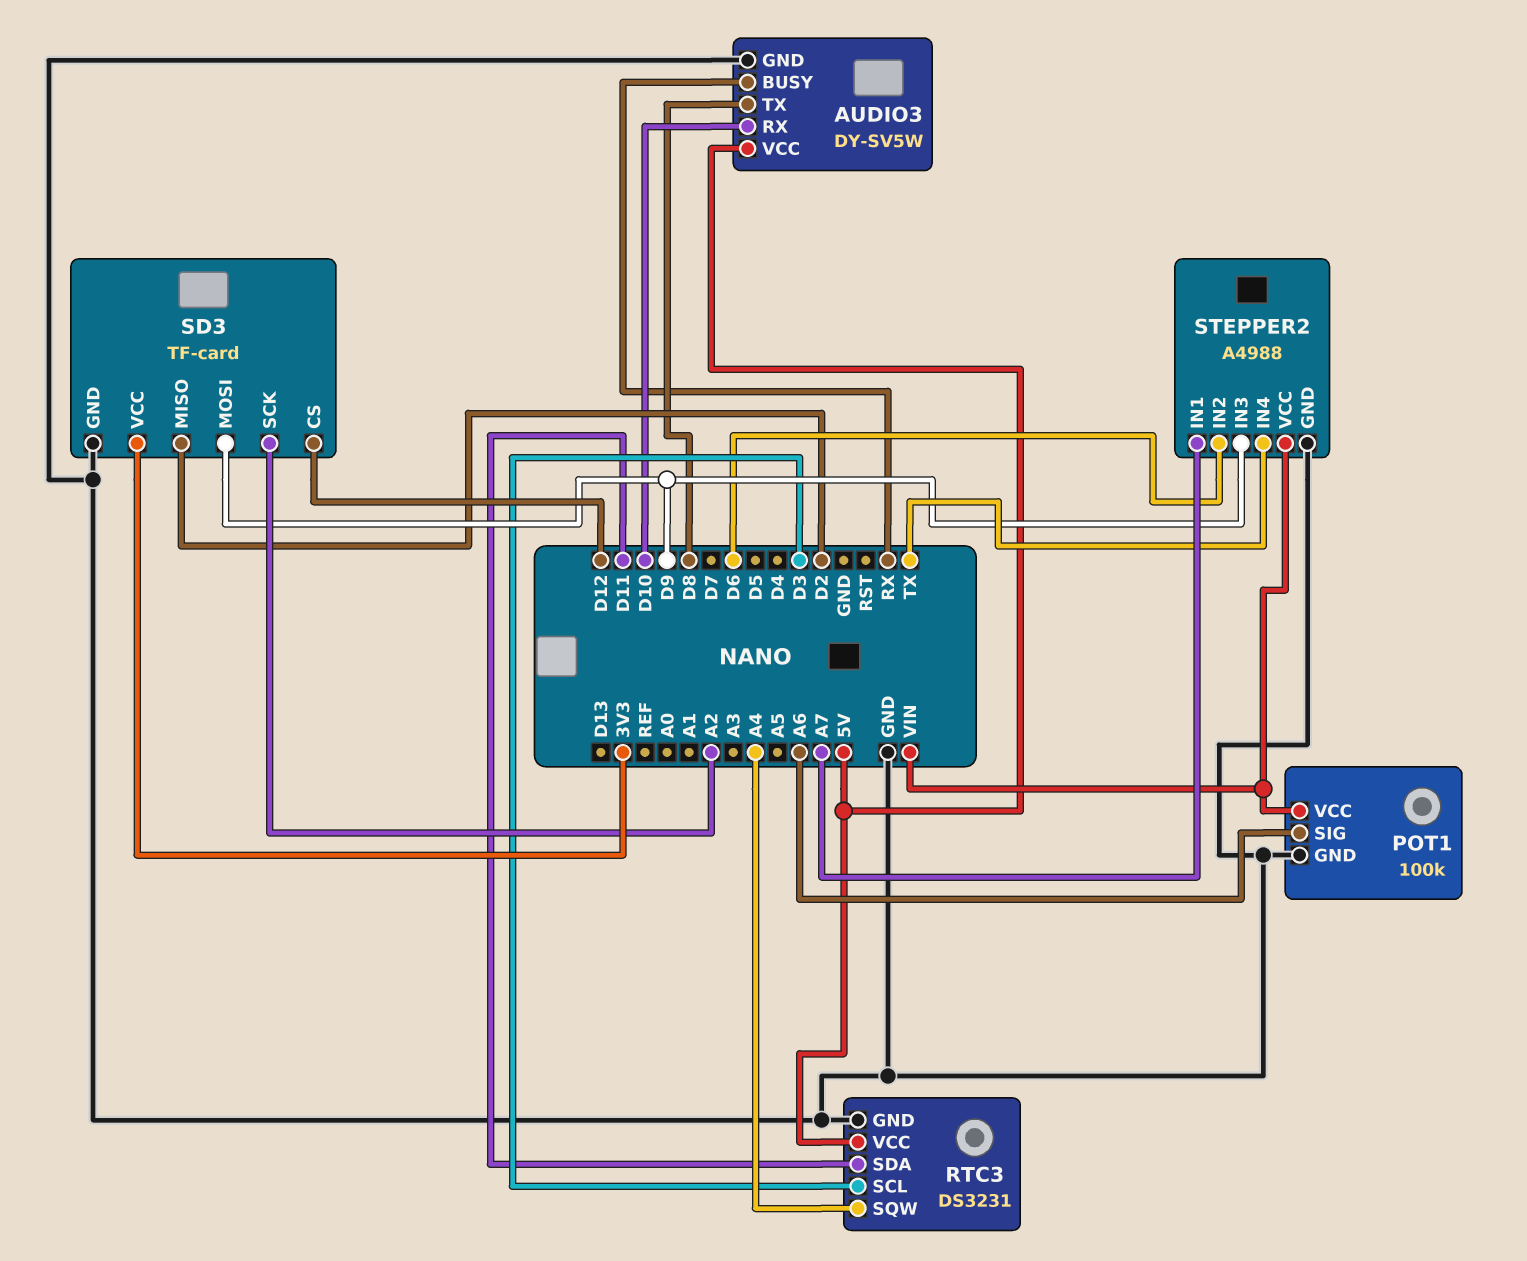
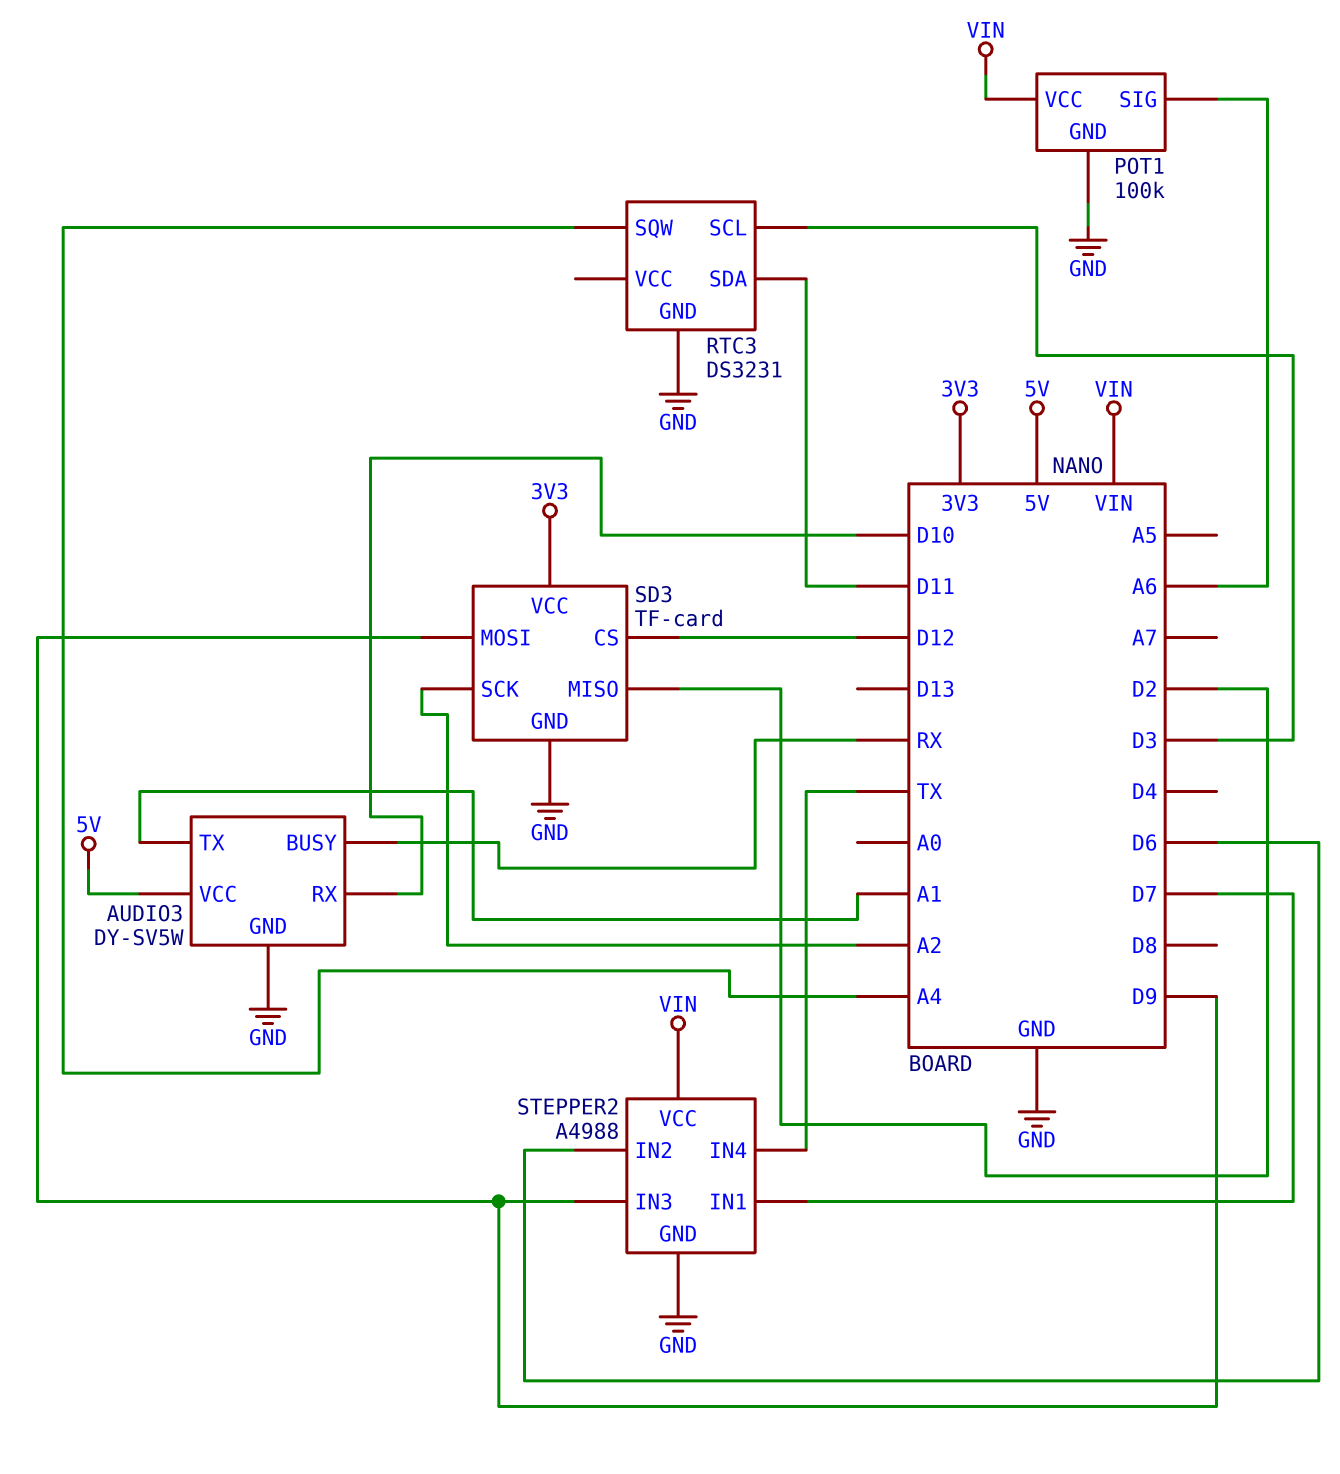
AUDIO3 pin TX: D8 -> A1
RTC3 pin VCC: 5V -> none
STEPPER2 pin IN1: A7 -> D7

